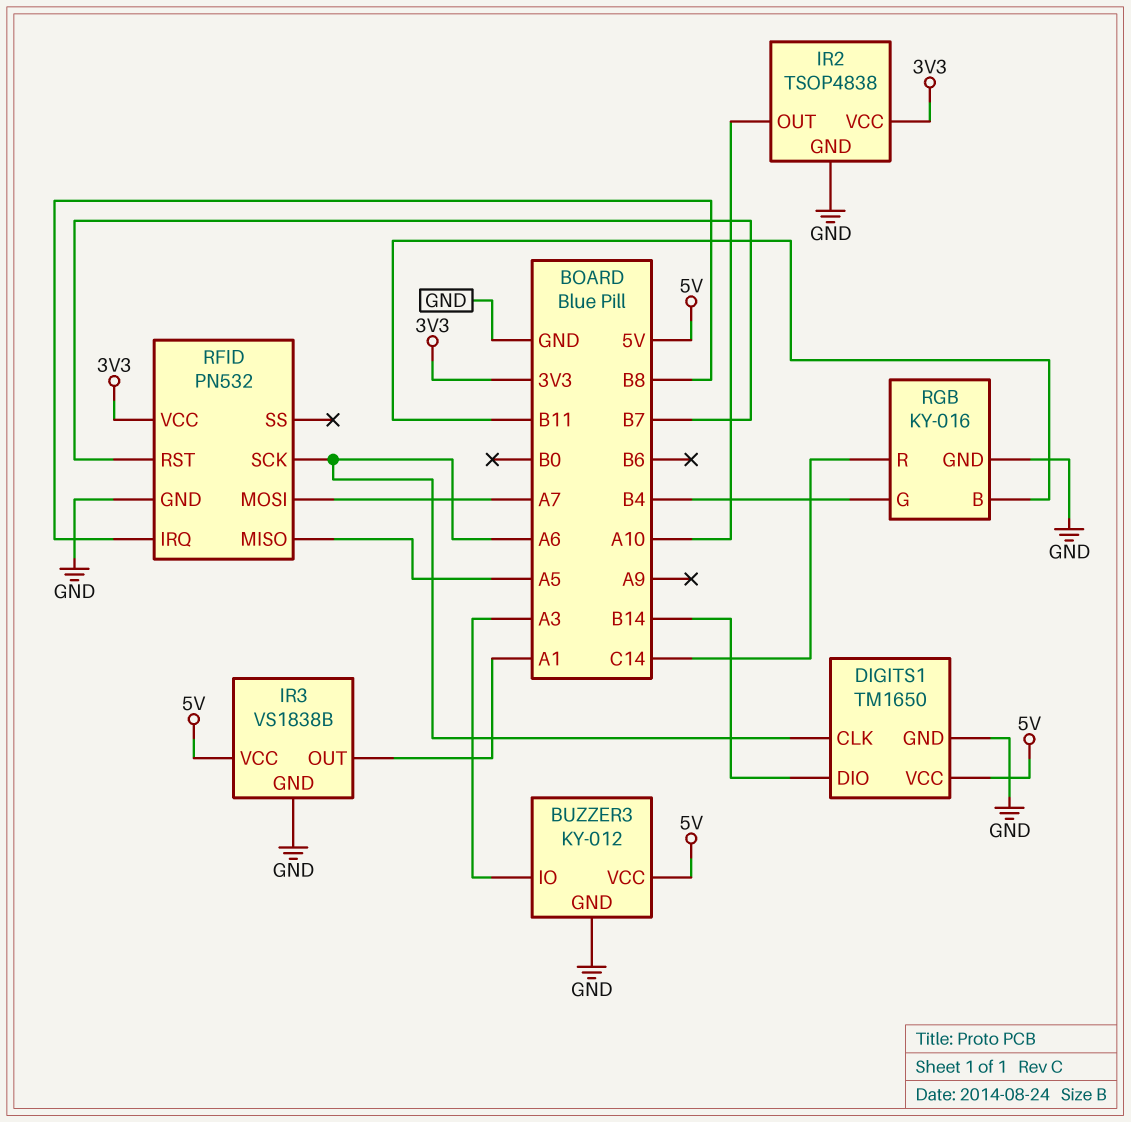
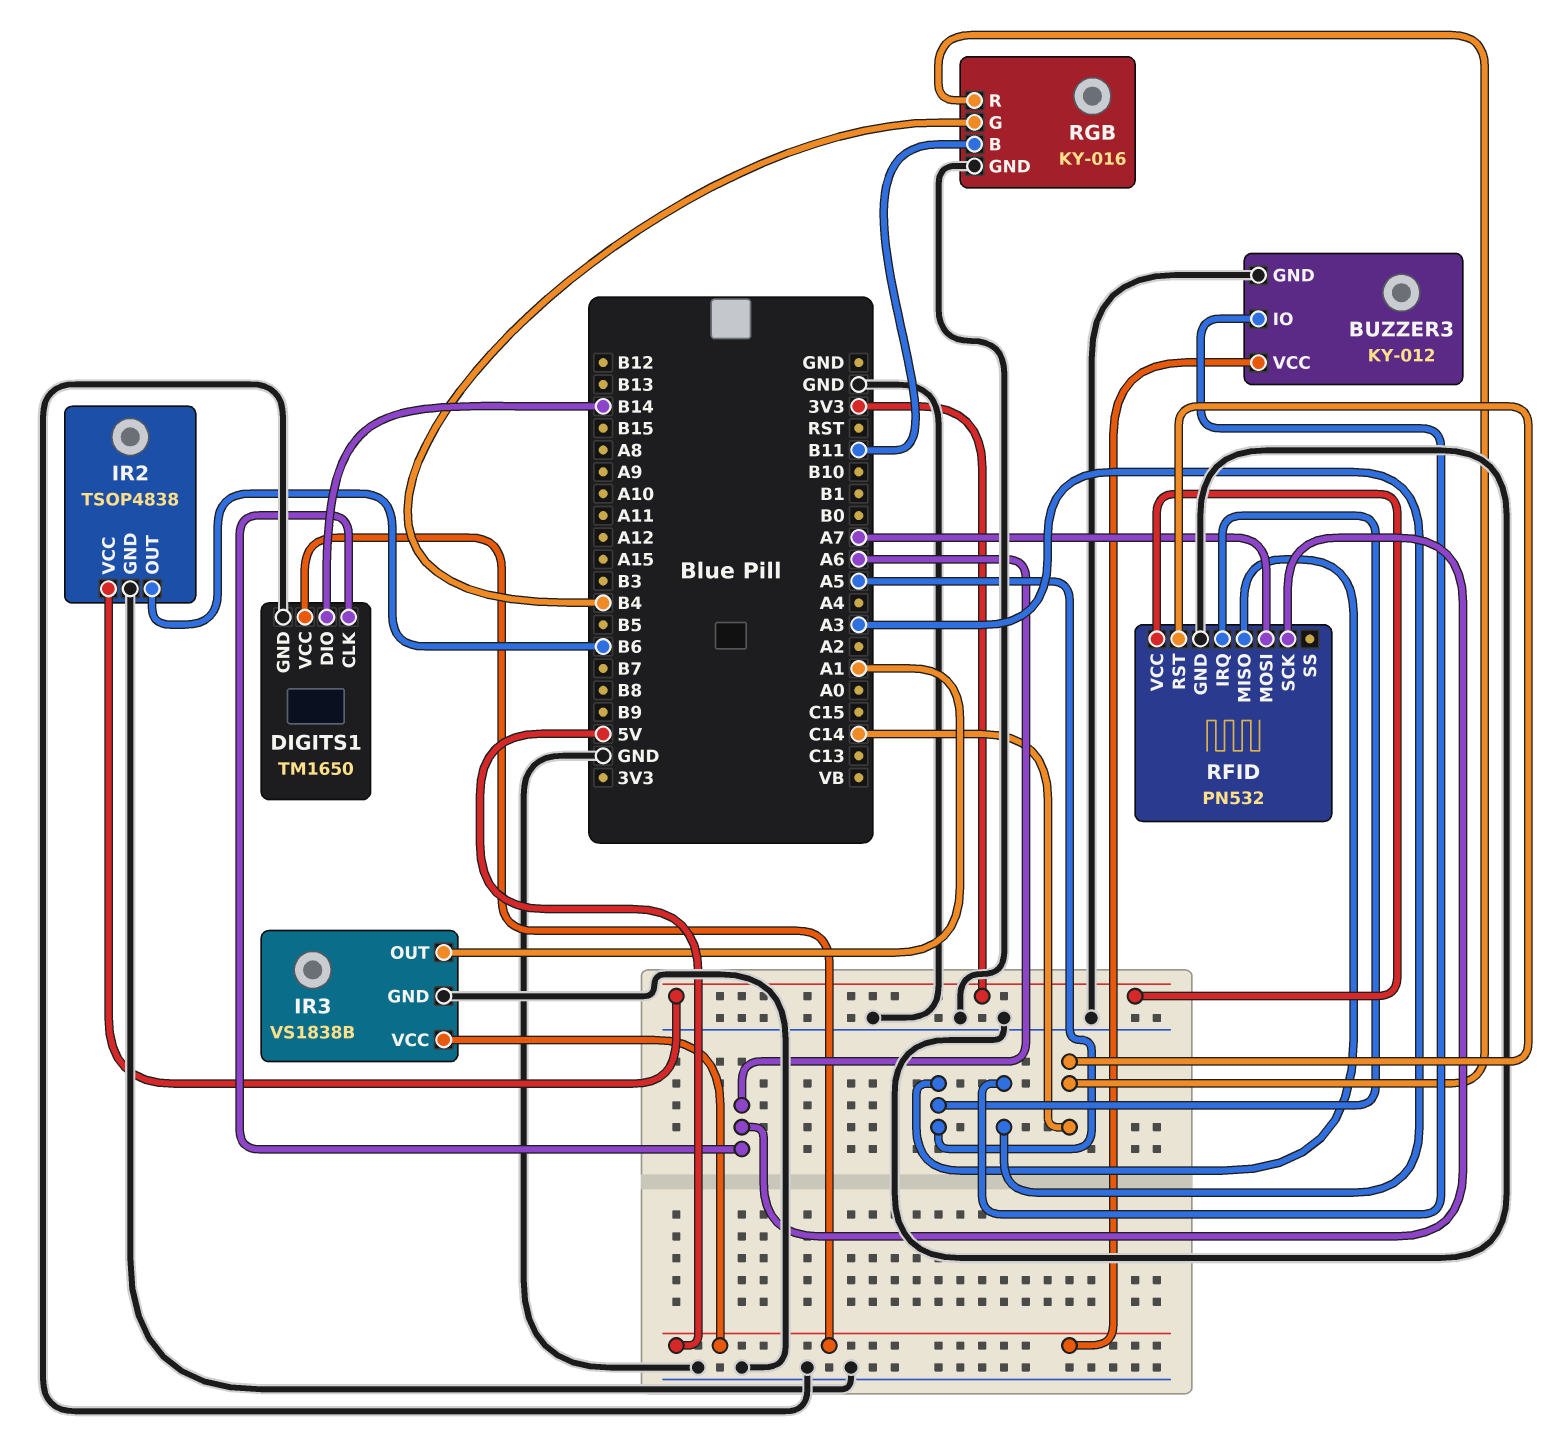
IR2 pin OUT: A10 -> B6
RFID pin IRQ: B8 -> A5
RFID pin RST: B7 -> C14

